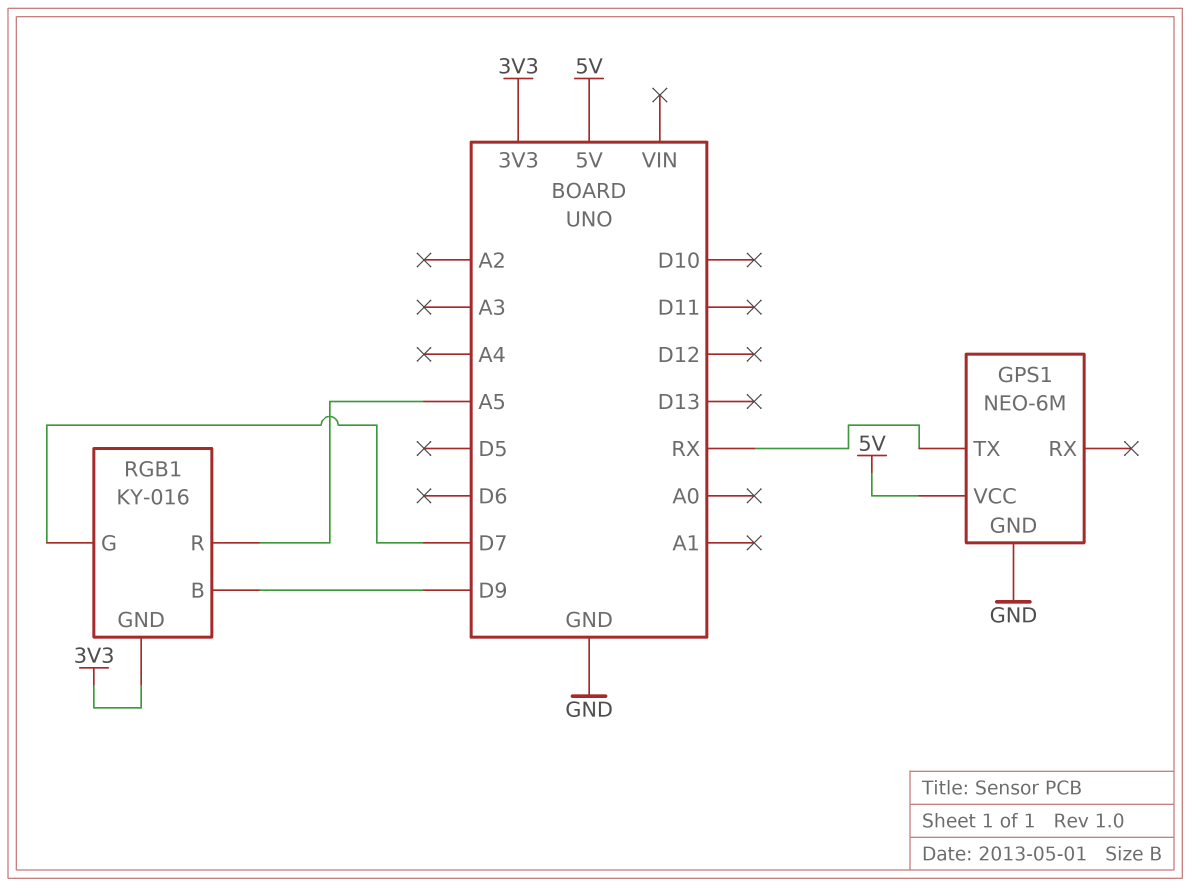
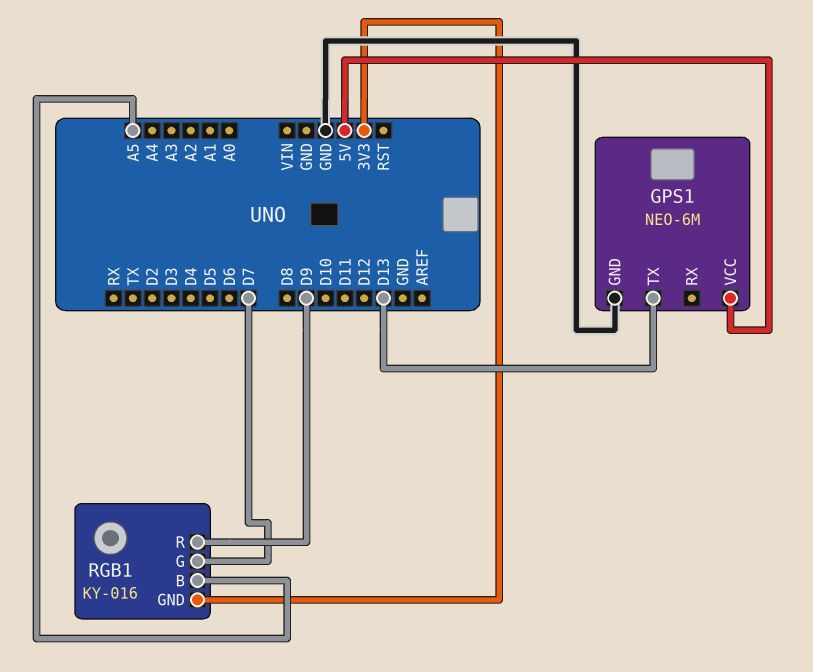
GPS1 pin TX: RX -> D13
RGB1 pin B: D9 -> A5
RGB1 pin R: A5 -> D9

